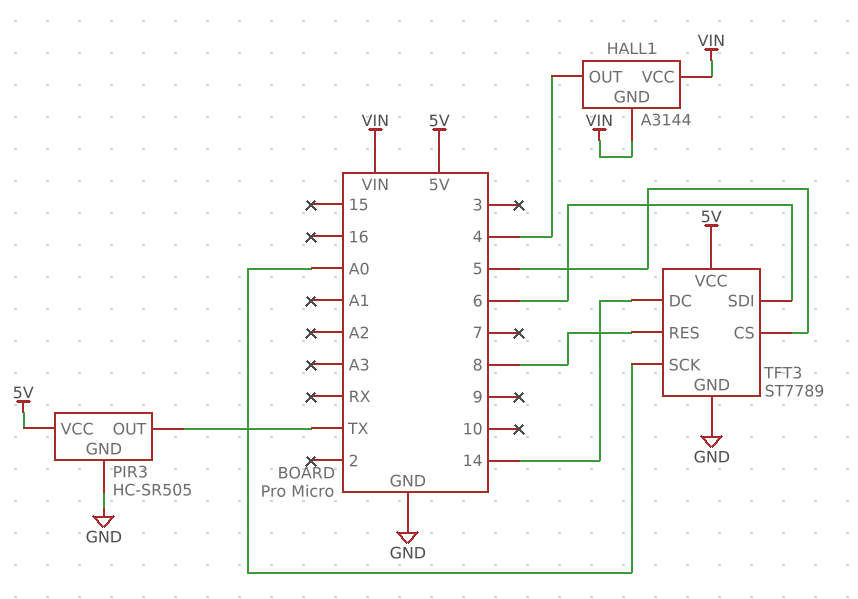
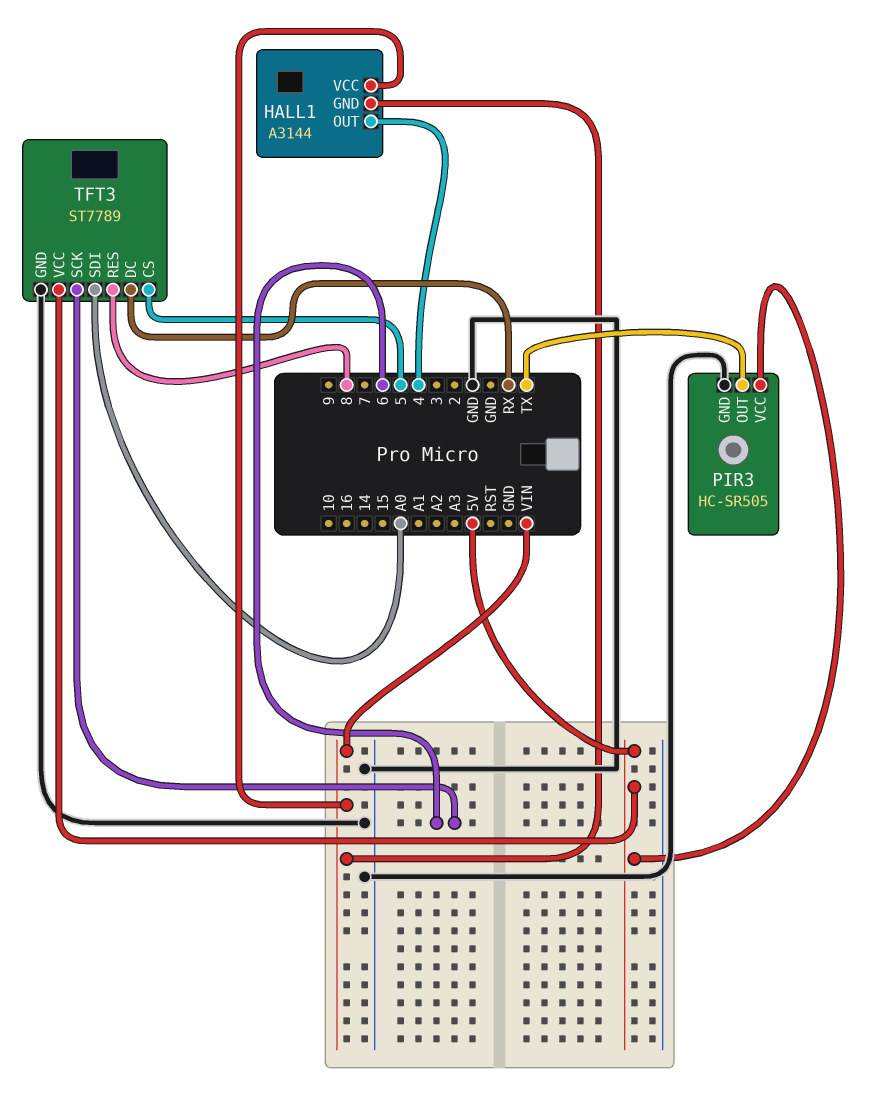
TFT3 pin DC: 14 -> RX
TFT3 pin SCK: A0 -> 6
TFT3 pin SDI: 6 -> A0

